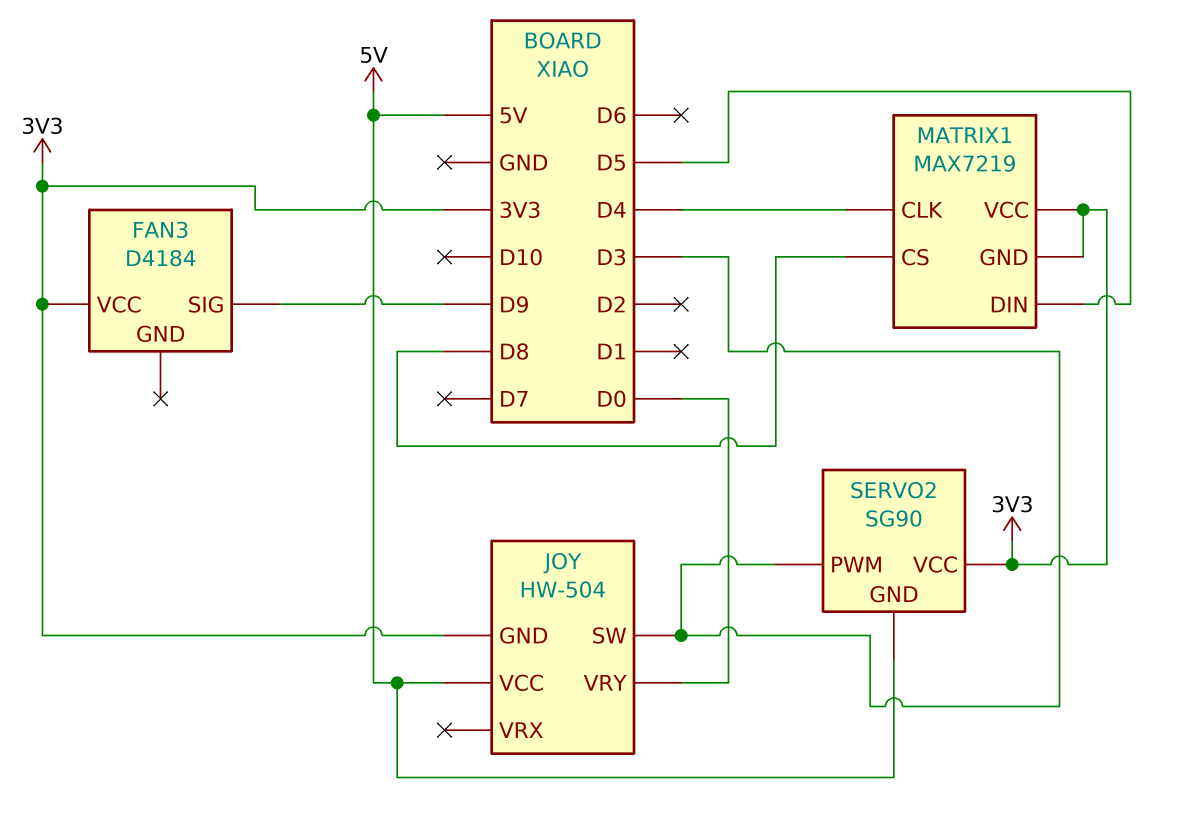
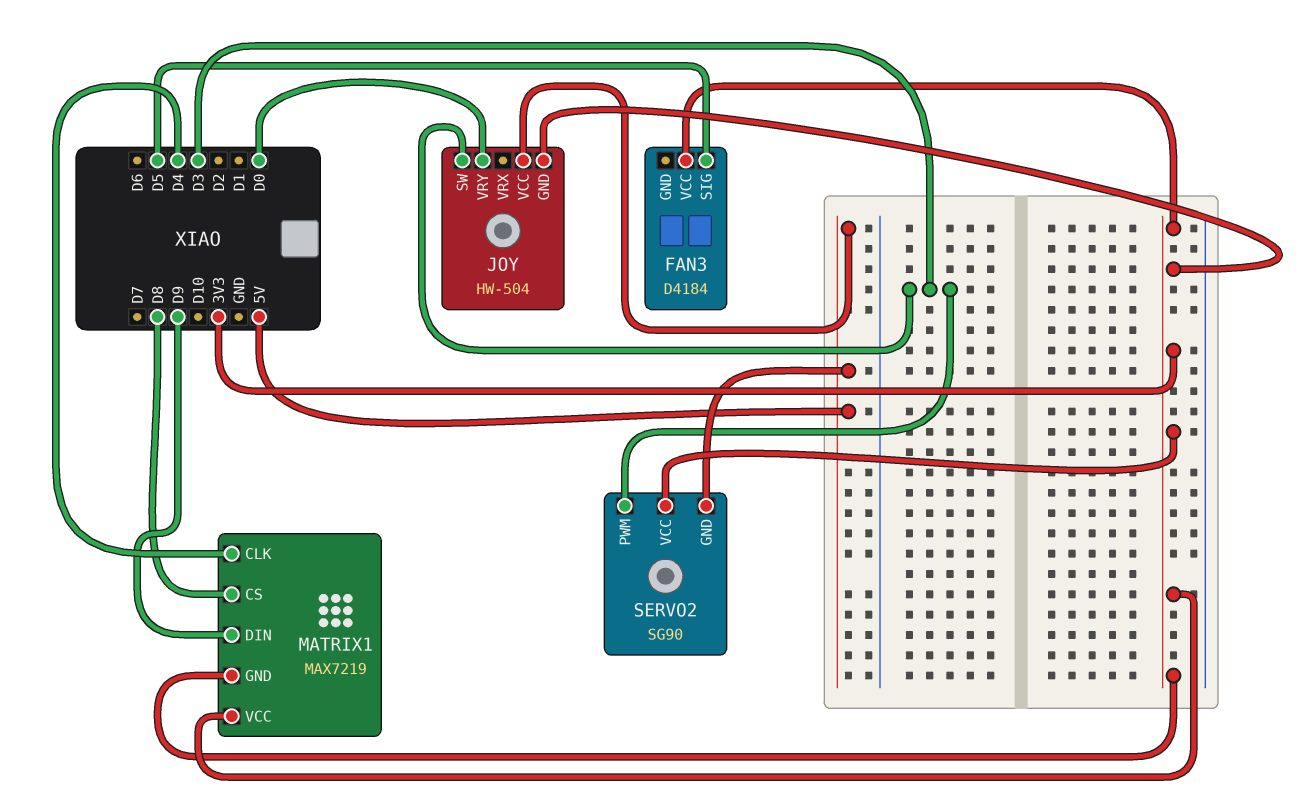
FAN3 pin SIG: D9 -> D5
MATRIX1 pin DIN: D5 -> D9

